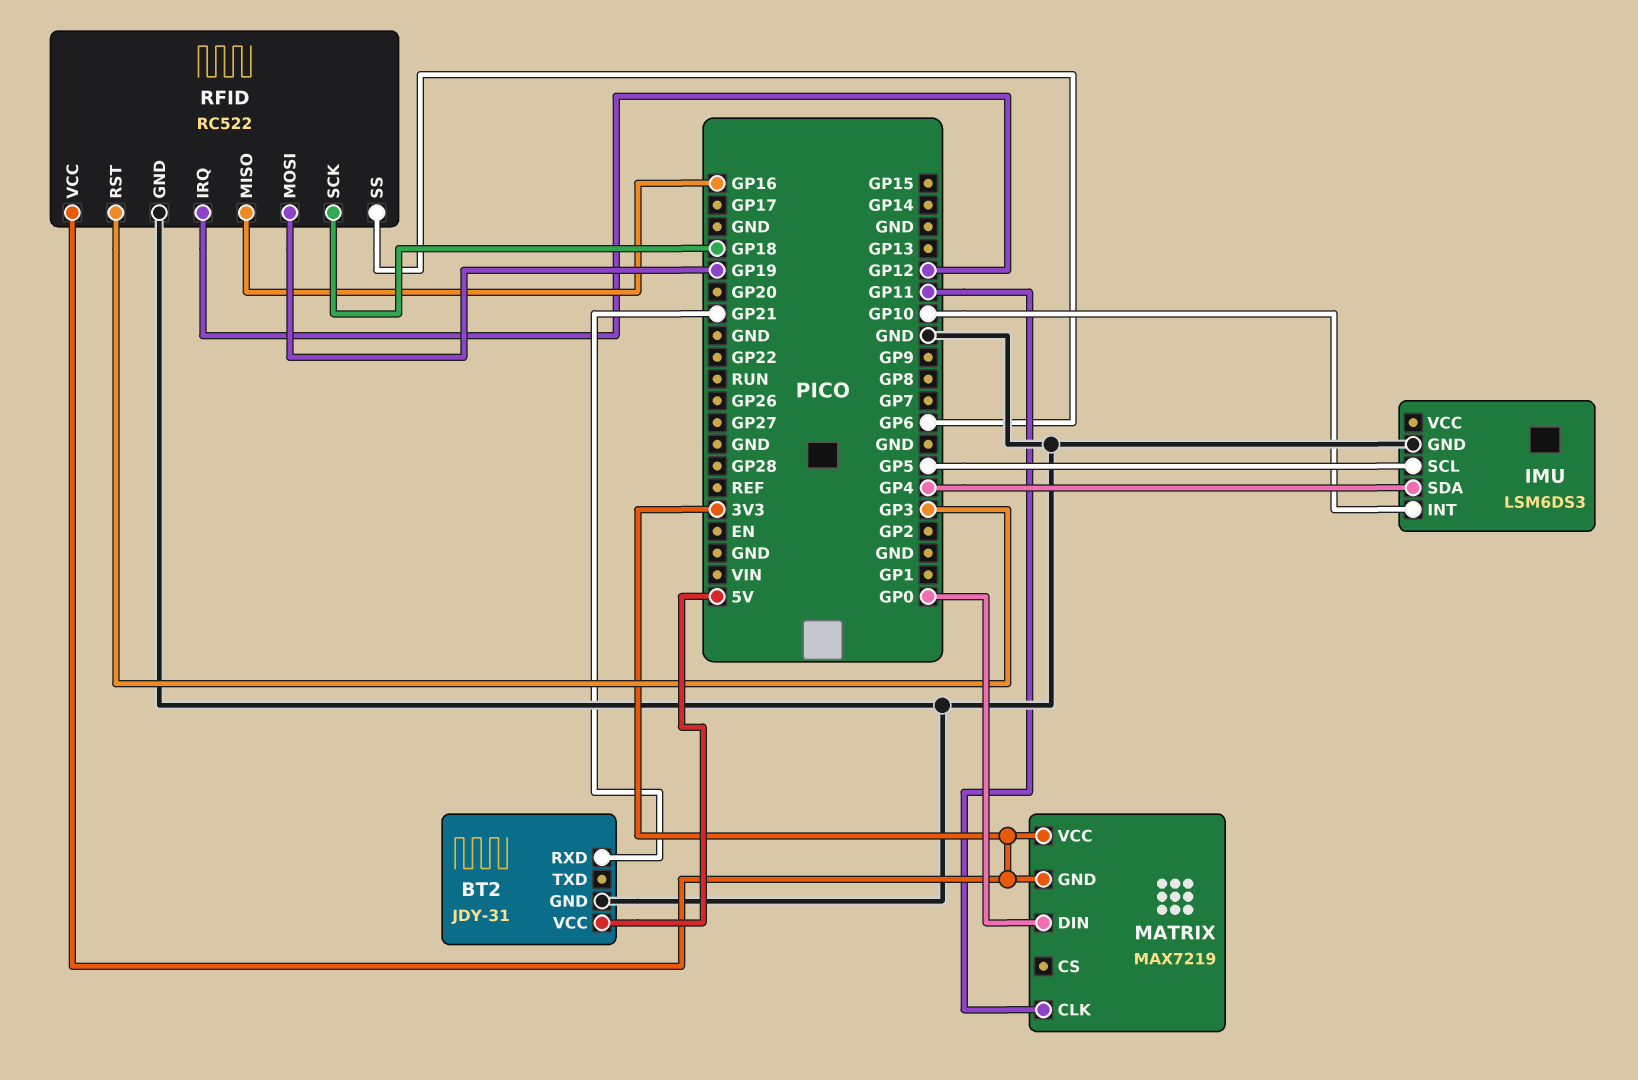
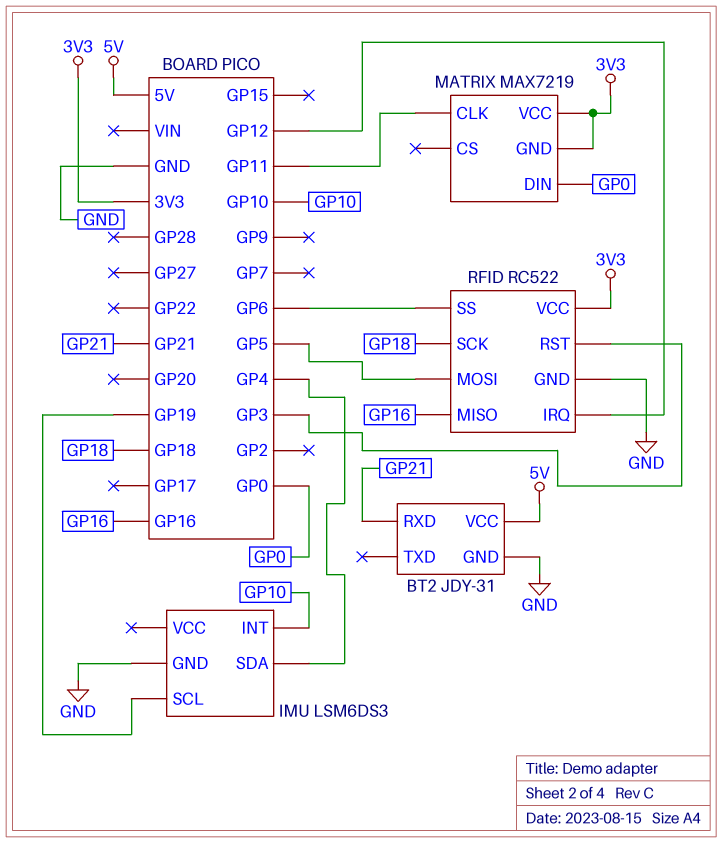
IMU pin SCL: GP5 -> GP19
RFID pin MOSI: GP19 -> GP5

